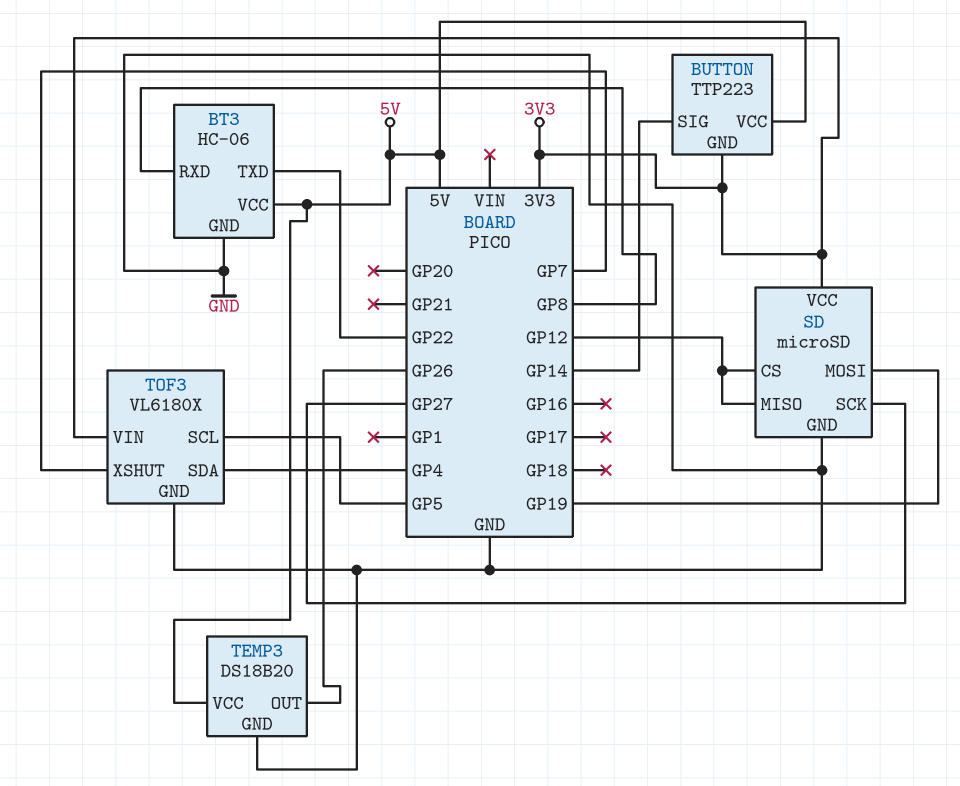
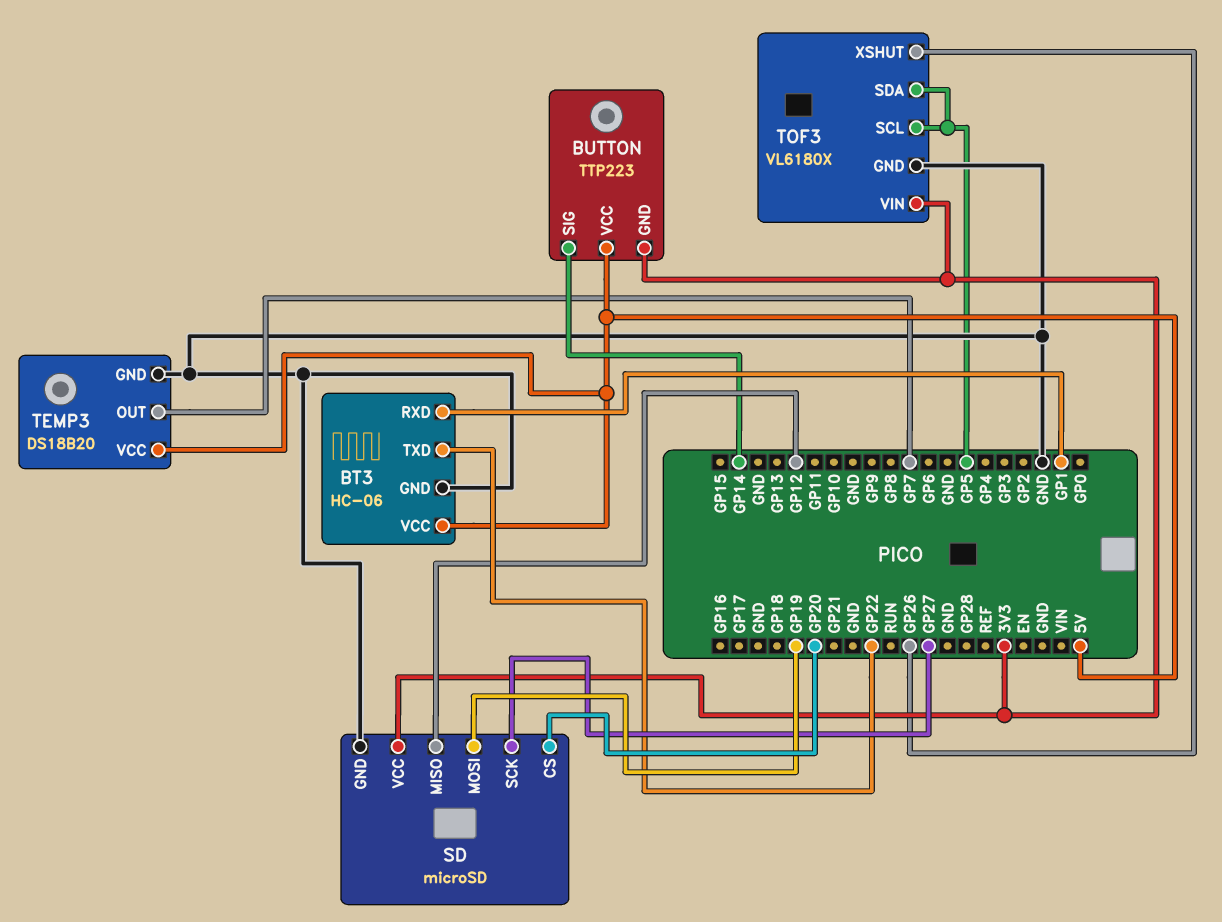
BT3 pin RXD: GP8 -> GP1
SD pin CS: GP12 -> GP20
TEMP3 pin OUT: GP26 -> GP7
TOF3 pin SDA: GP4 -> GP5
TOF3 pin XSHUT: GP7 -> GP26

